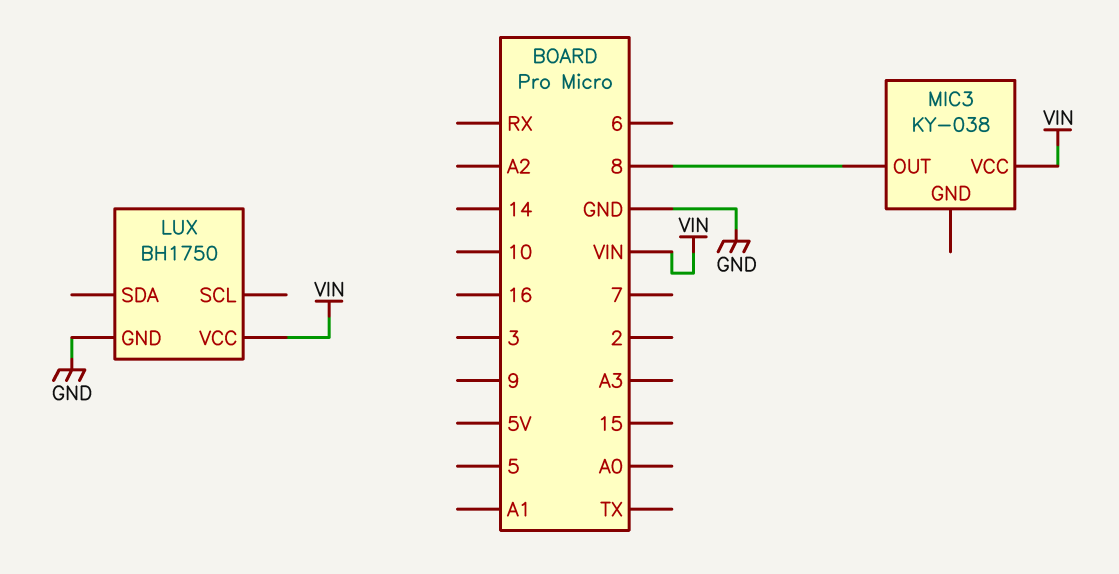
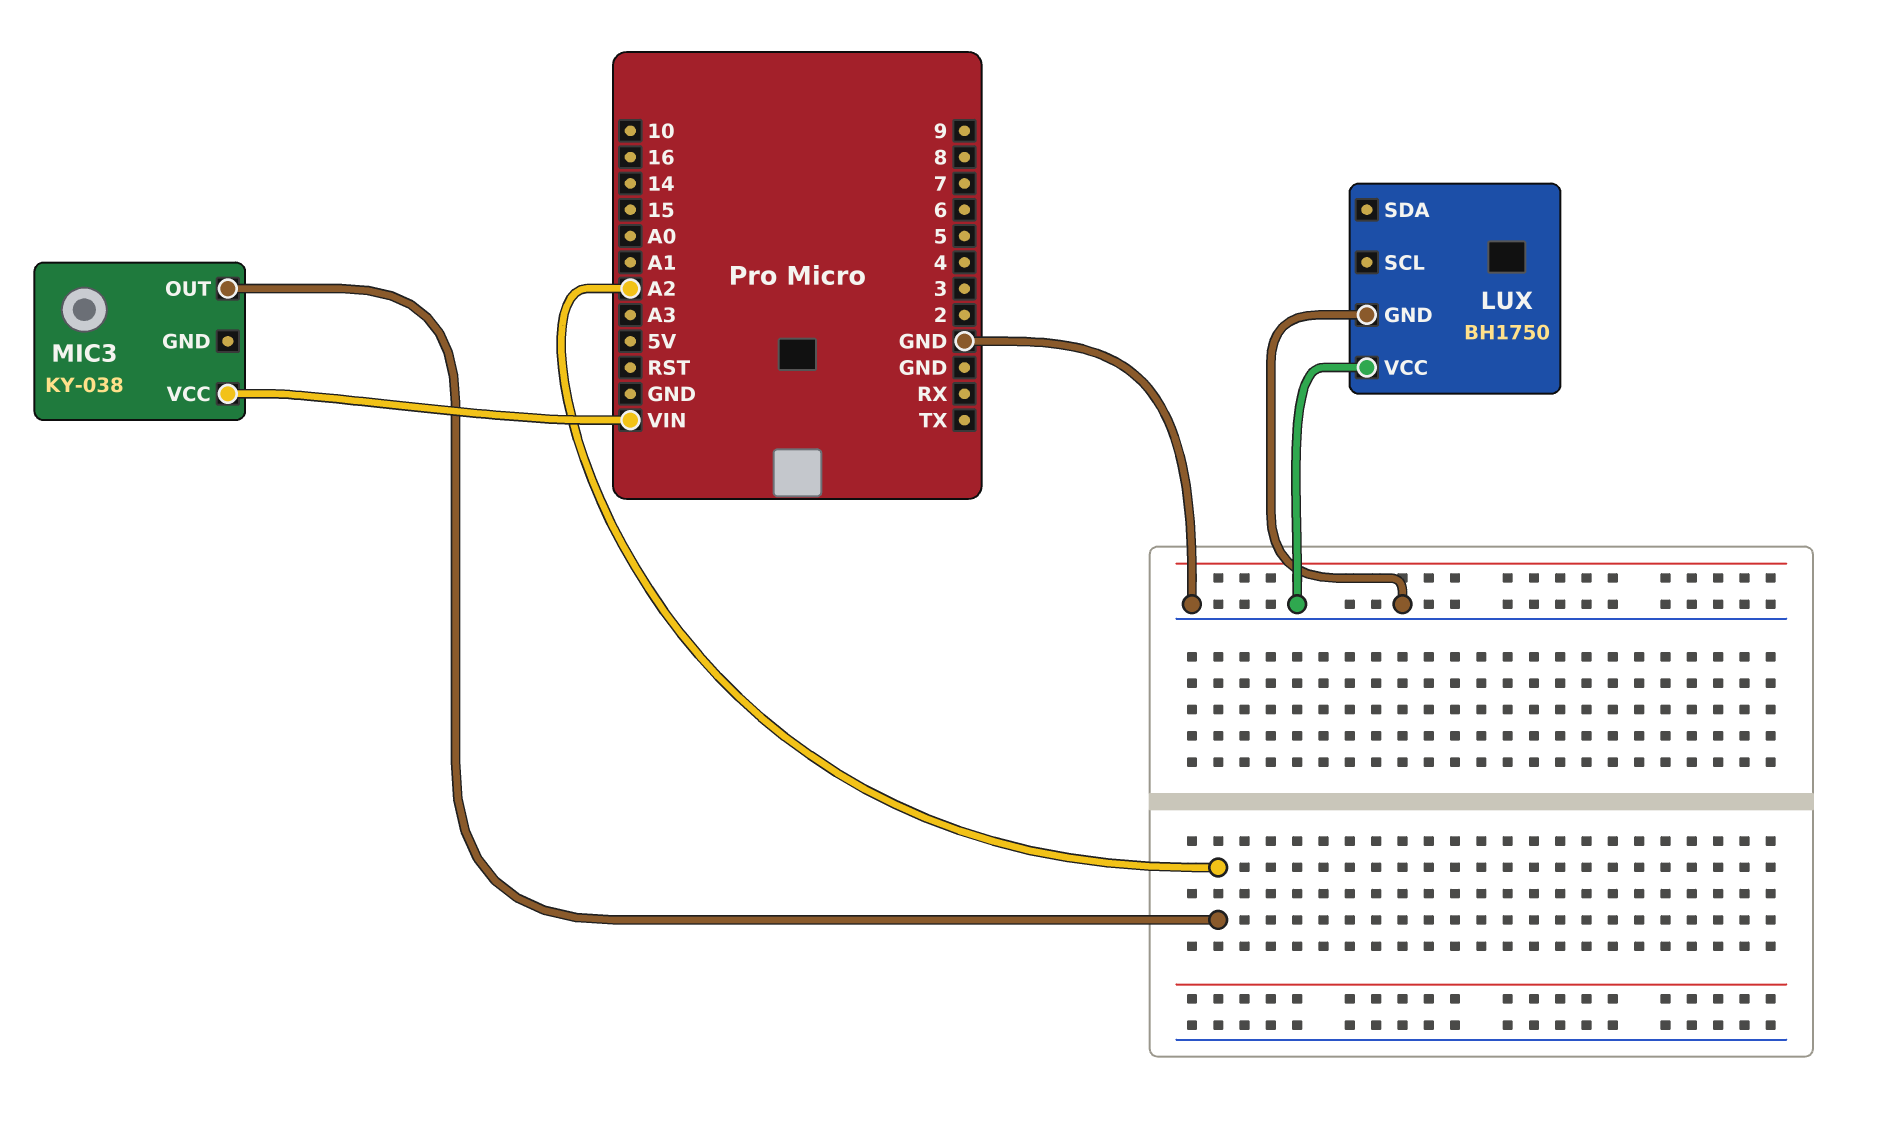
LUX pin VCC: VIN -> GND
MIC3 pin OUT: 8 -> A2

